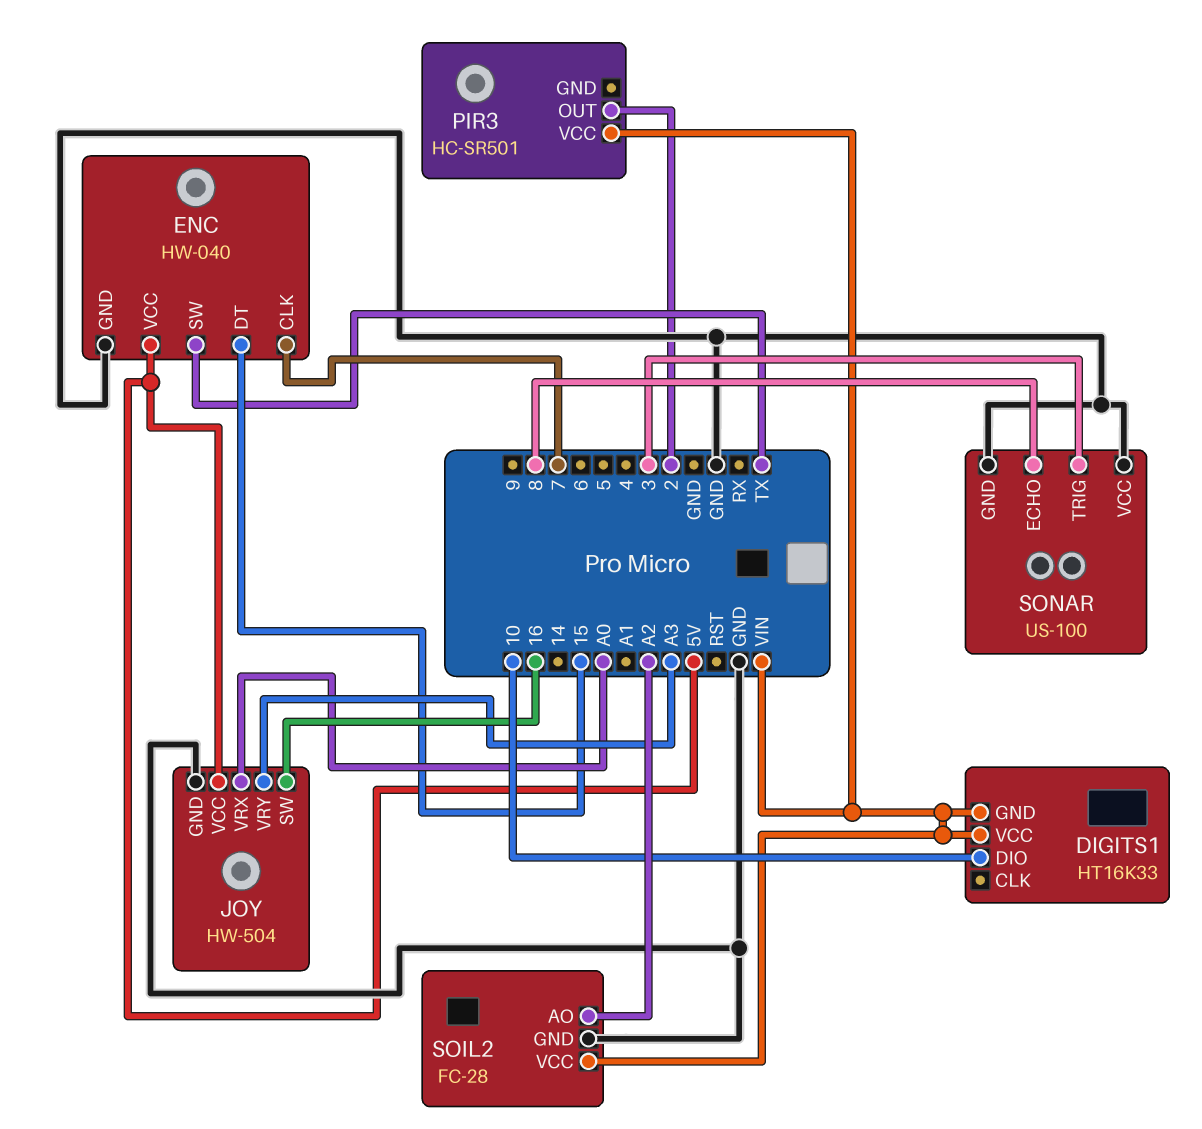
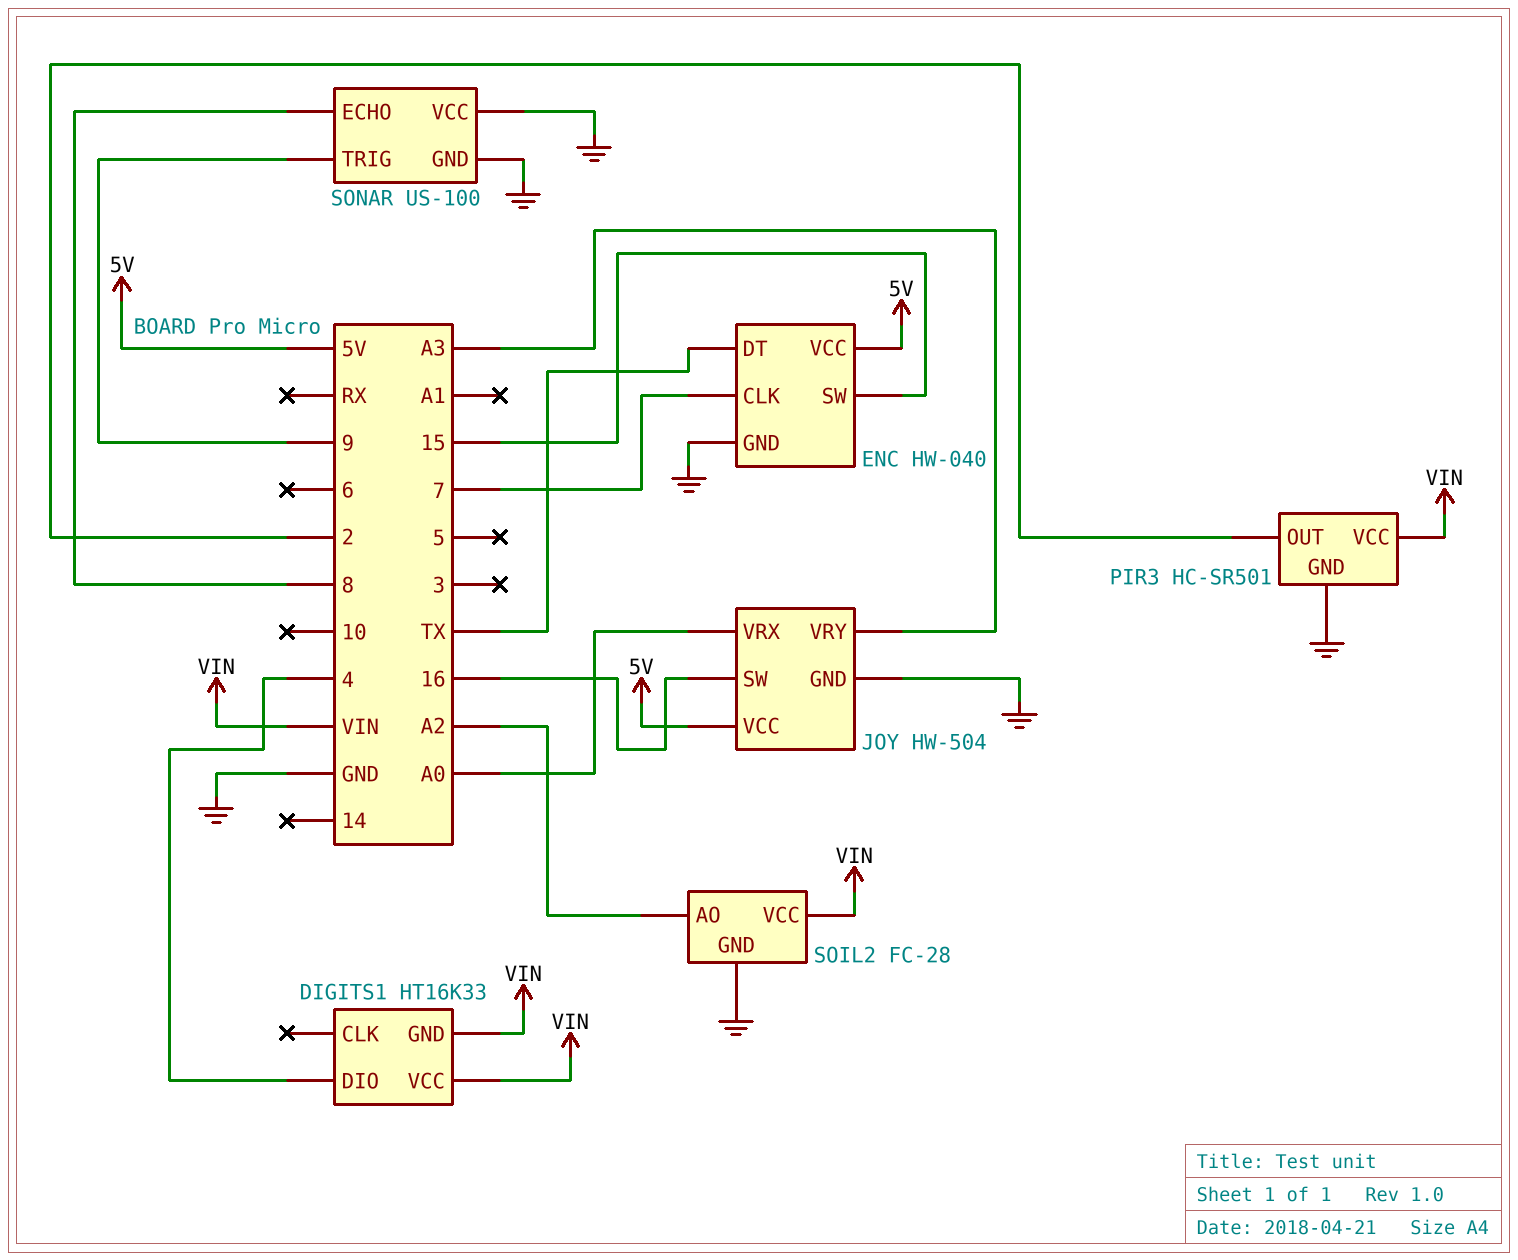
DIGITS1 pin DIO: 10 -> 4
ENC pin DT: 15 -> TX
ENC pin SW: TX -> 15
PIR3 pin GND: none -> GND
SONAR pin TRIG: 3 -> 9

